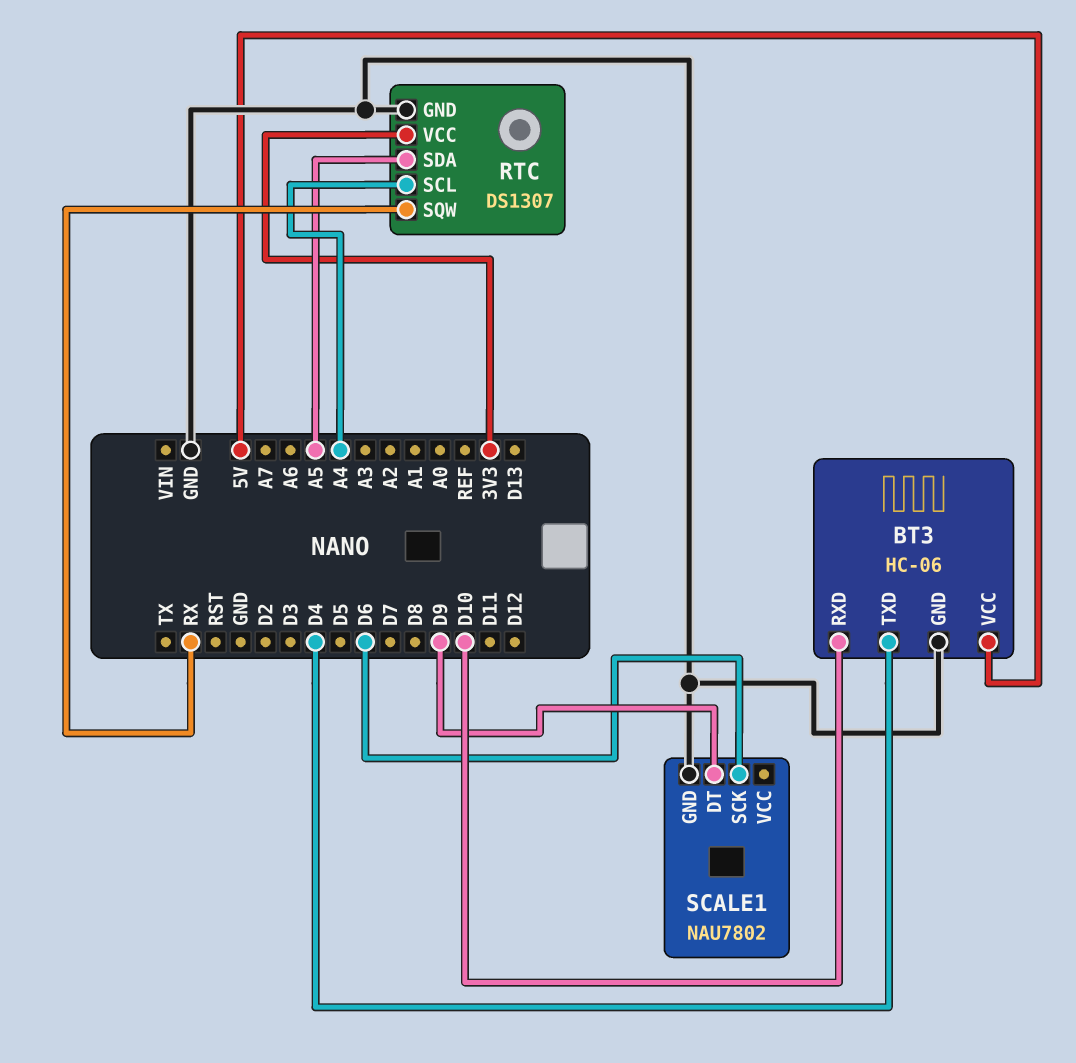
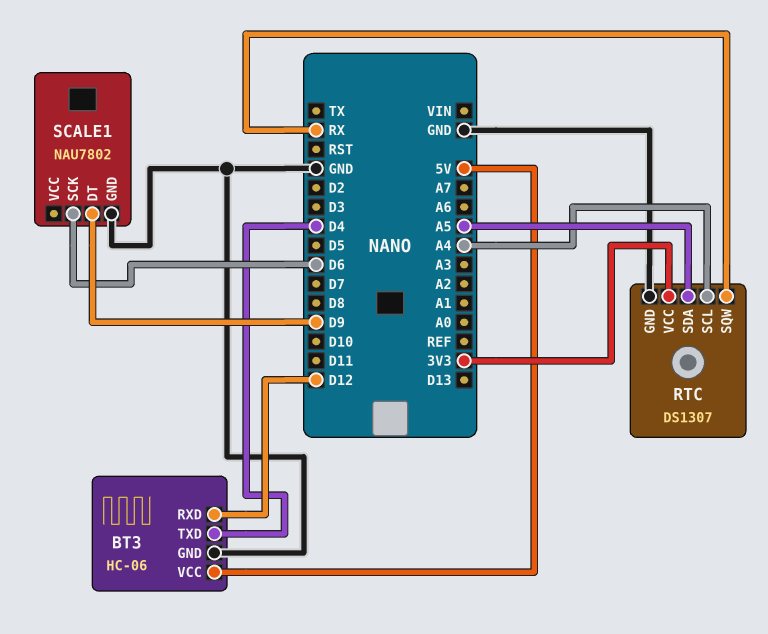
BT3 pin RXD: D10 -> D12

